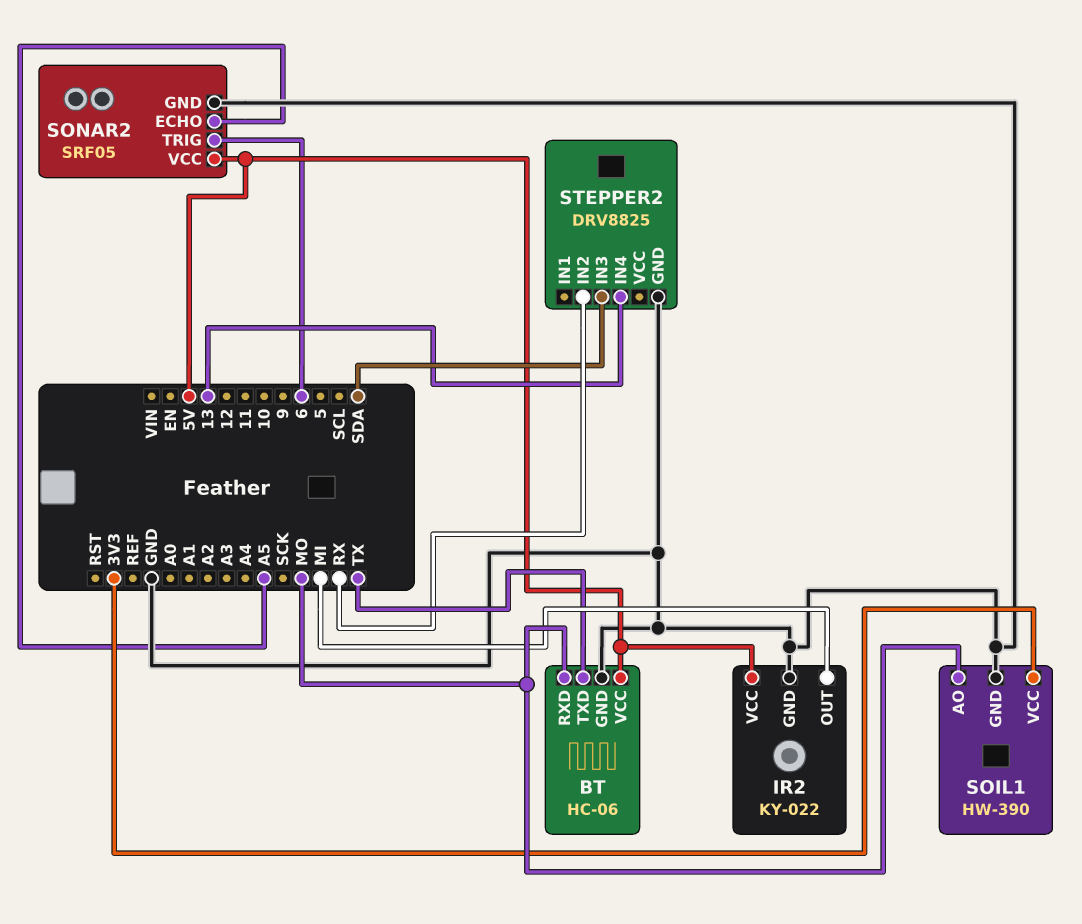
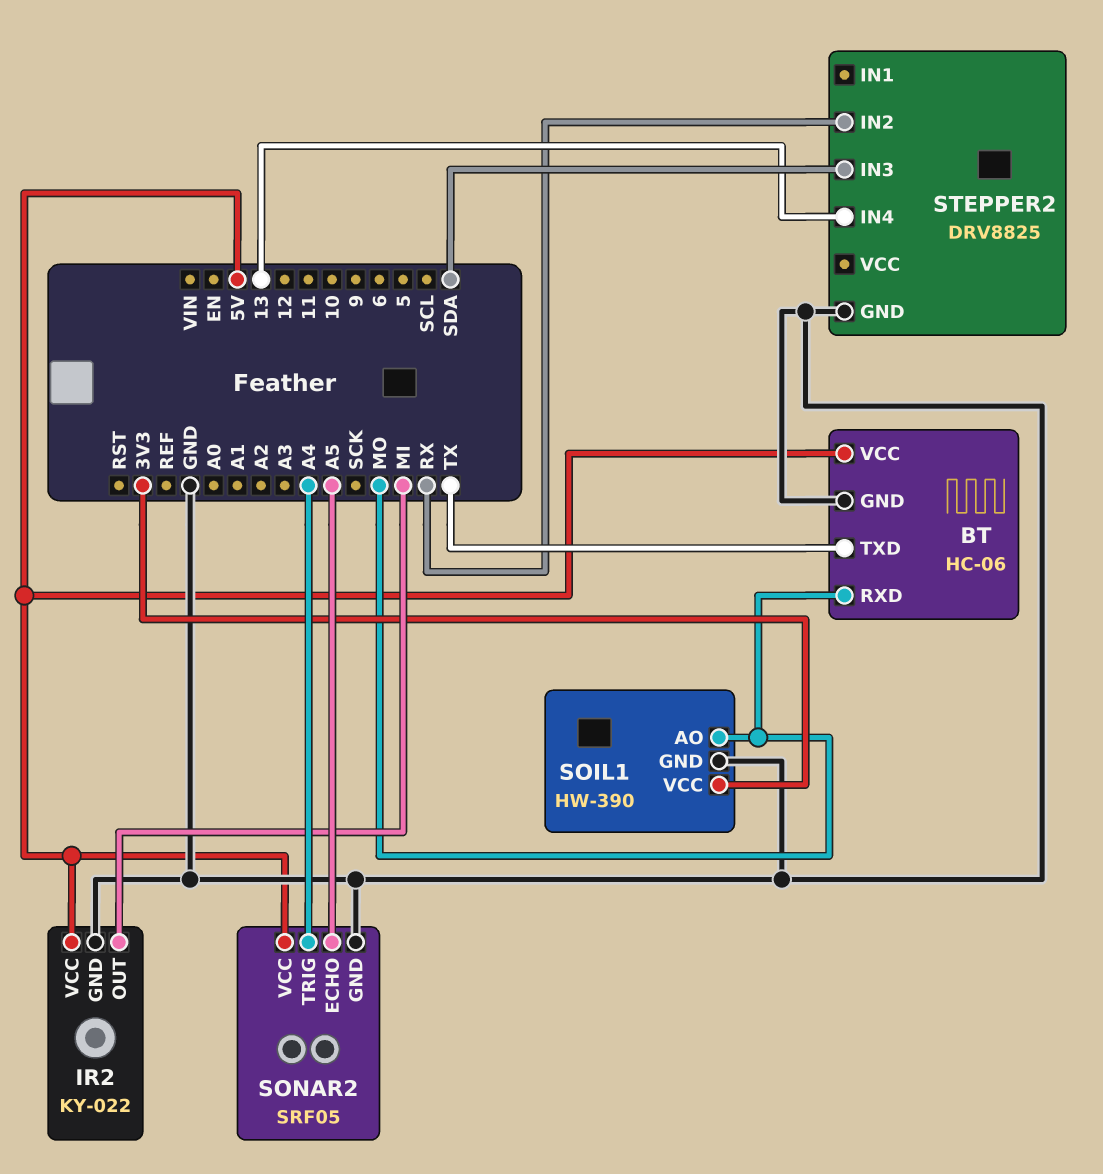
SONAR2 pin TRIG: 6 -> A4

